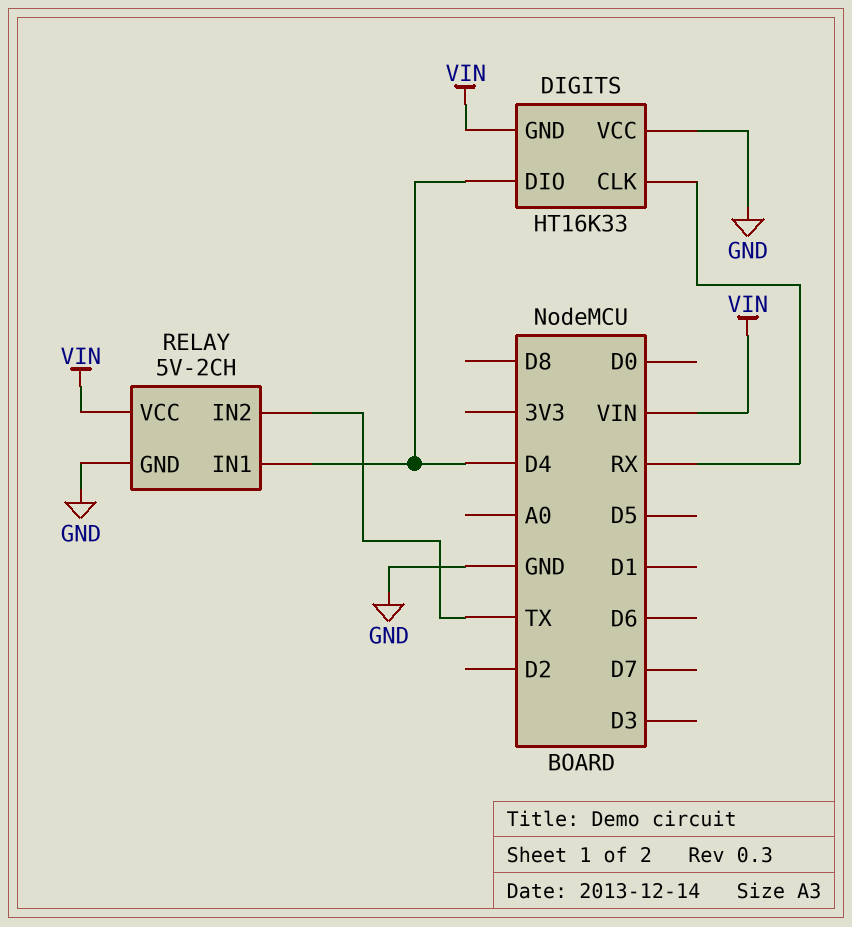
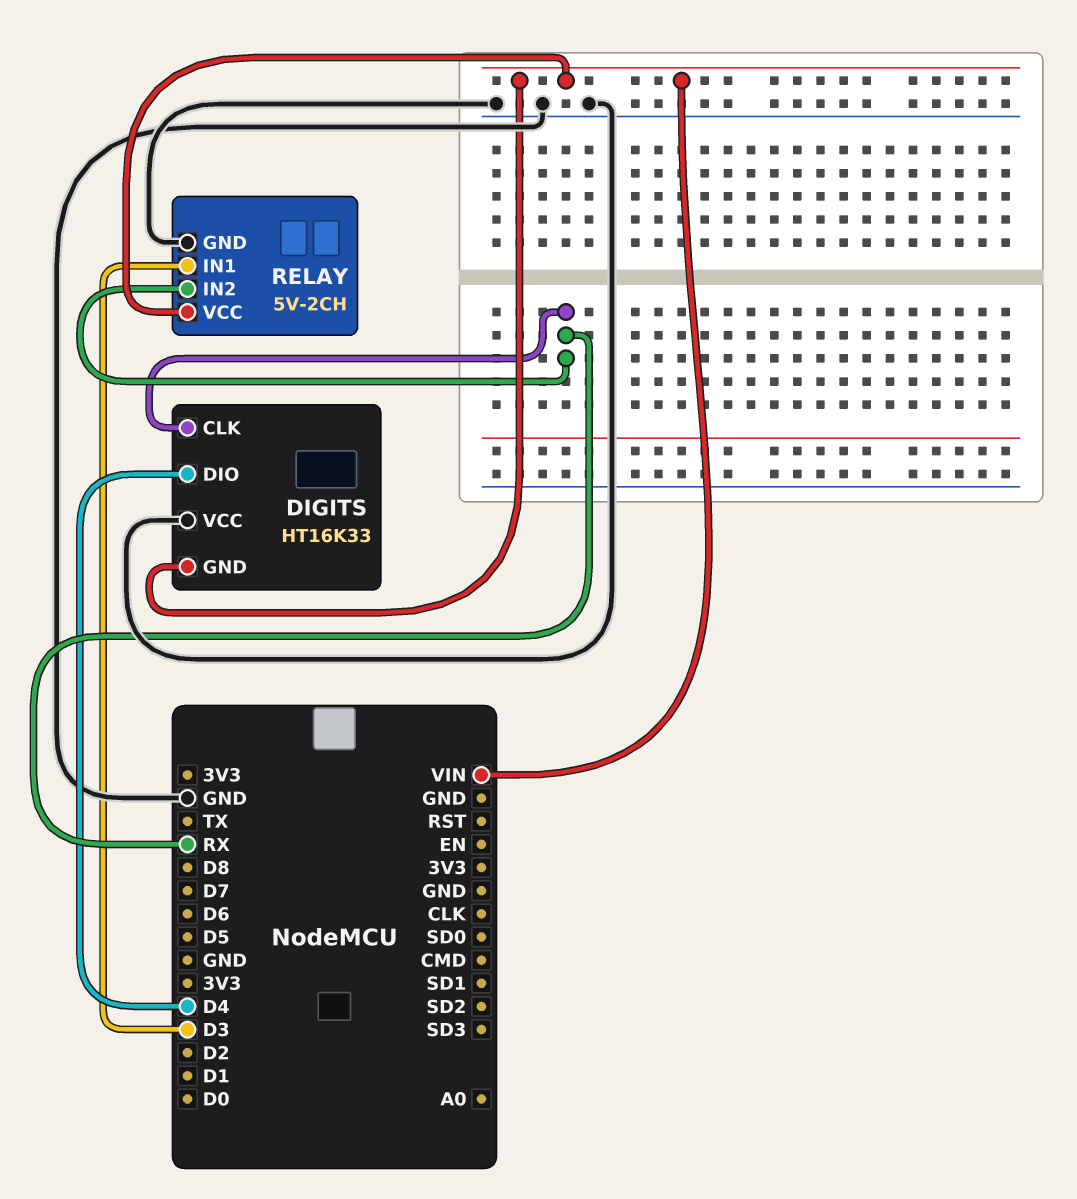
RELAY pin IN1: D4 -> D3
RELAY pin IN2: TX -> RX

